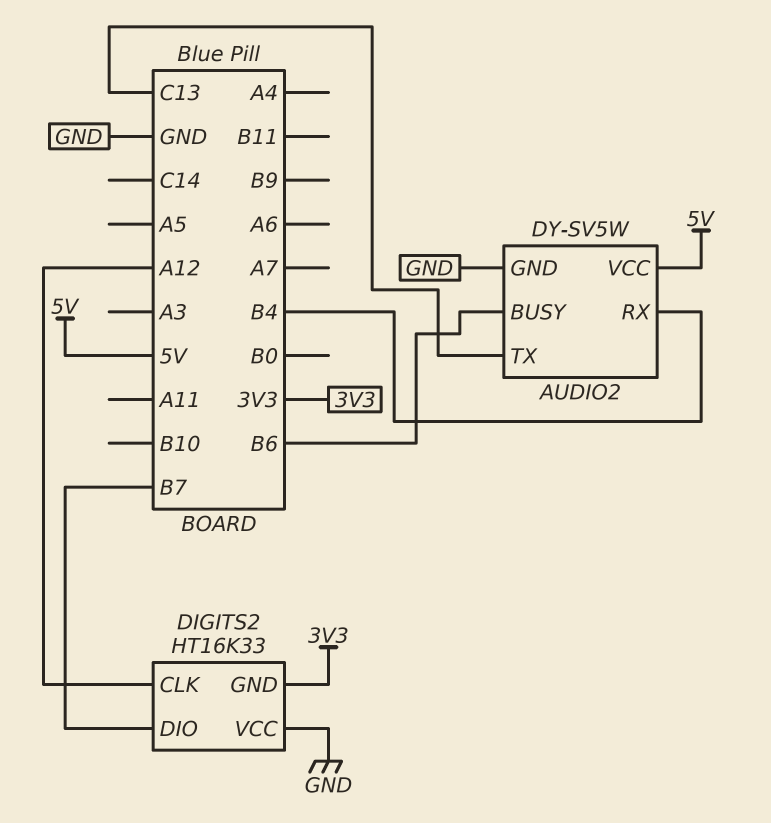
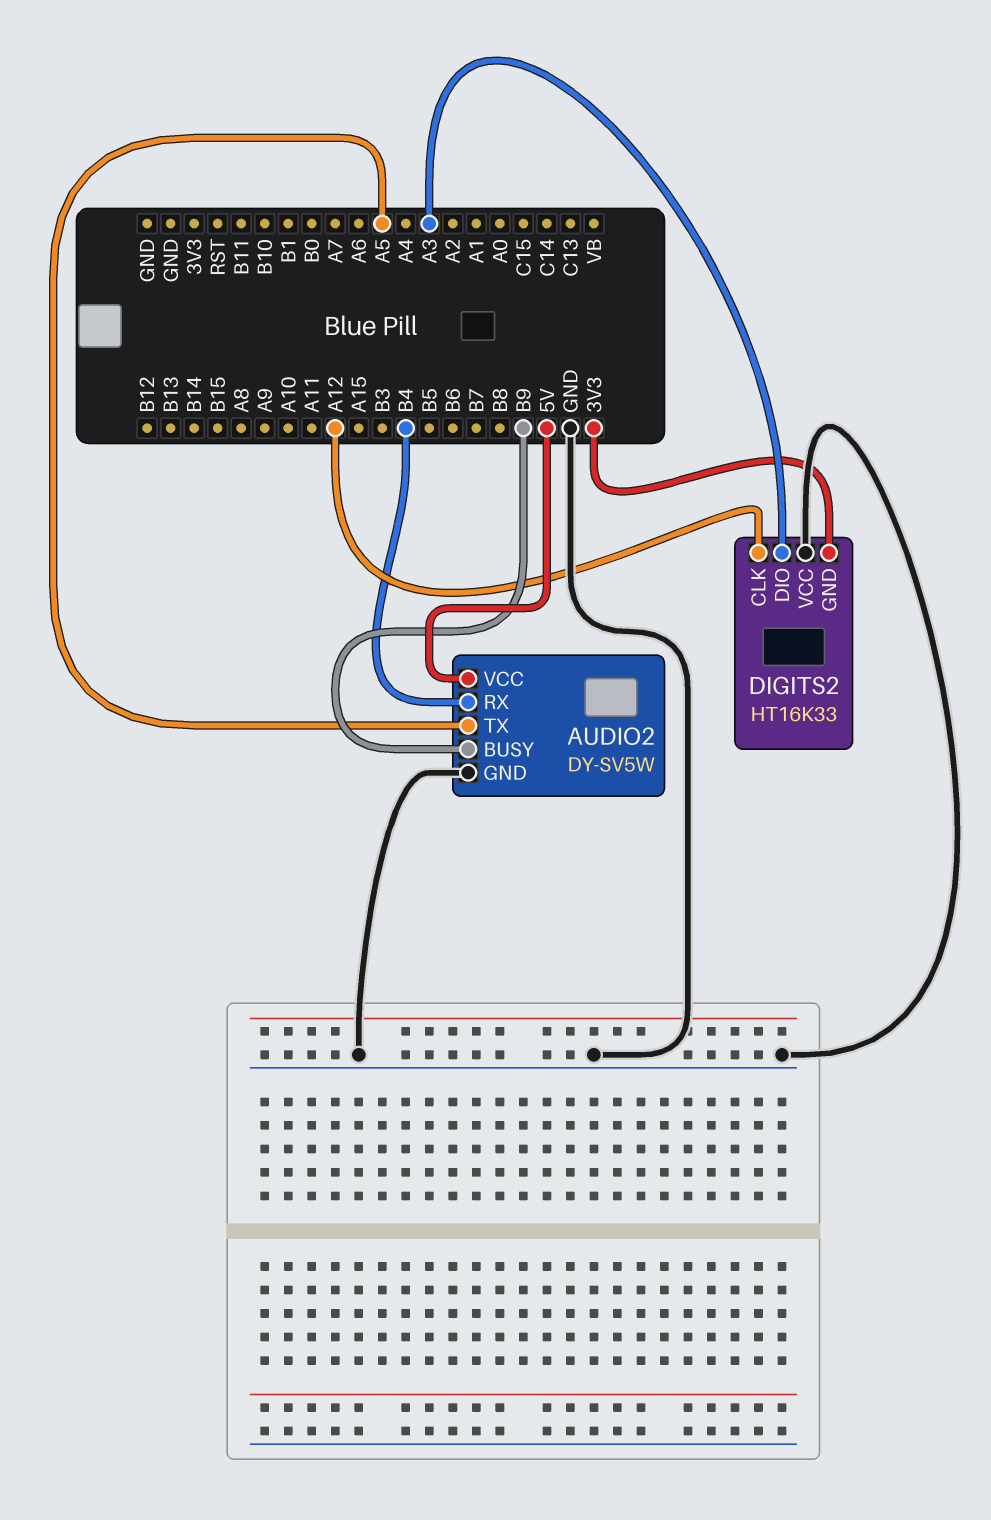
AUDIO2 pin BUSY: B6 -> B9
AUDIO2 pin TX: C13 -> A5
DIGITS2 pin DIO: B7 -> A3

